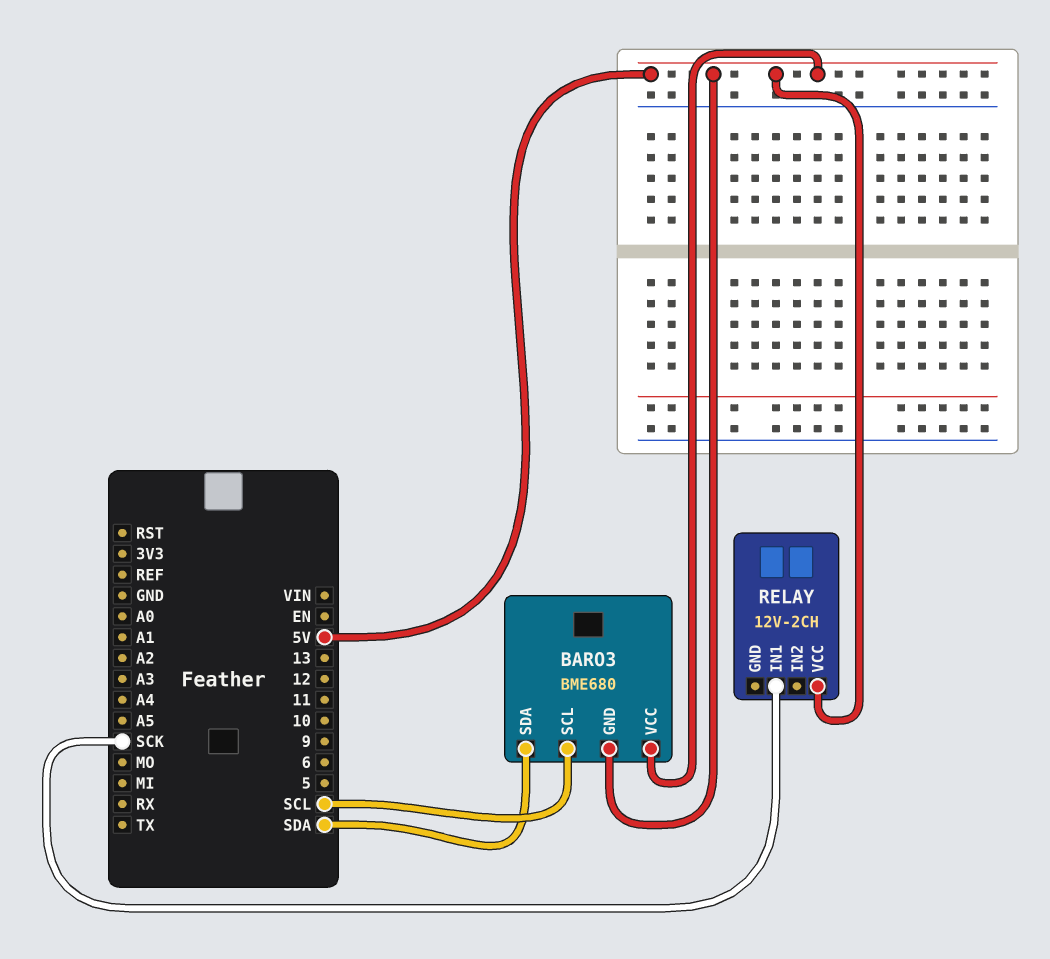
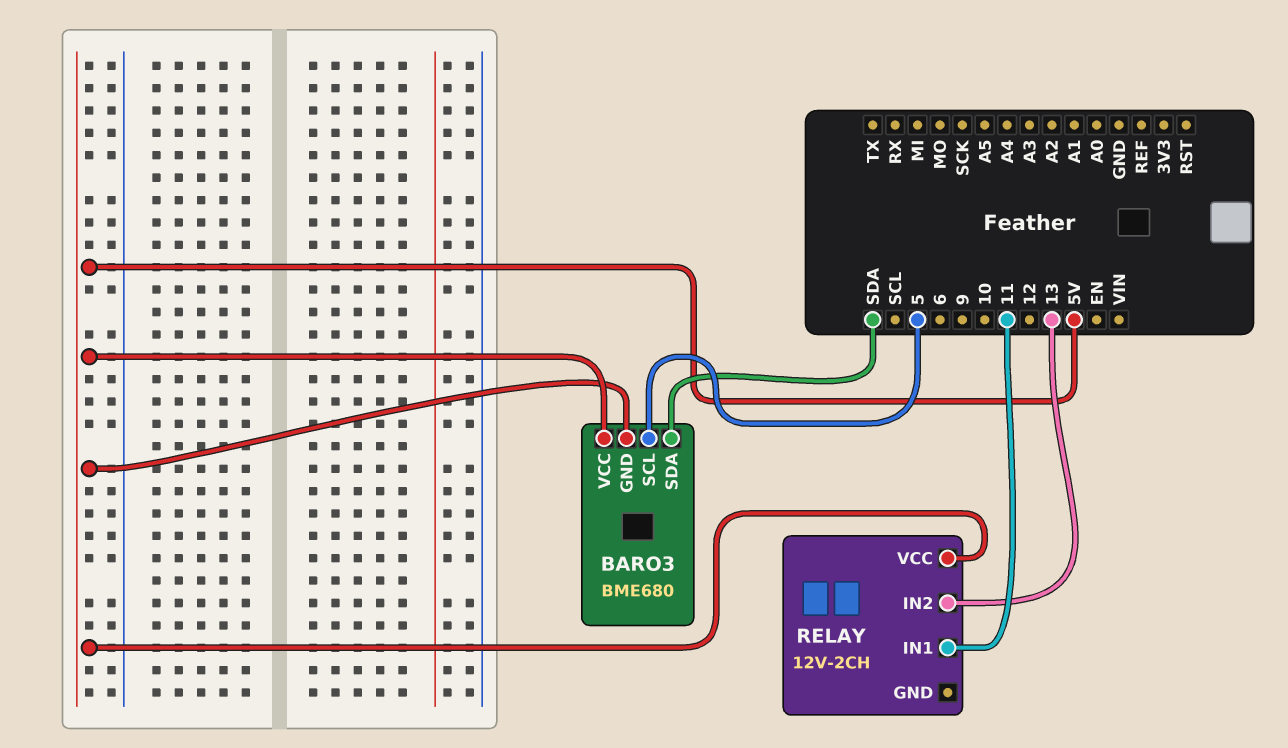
BARO3 pin SCL: SCL -> 5
RELAY pin IN1: SCK -> 11
RELAY pin IN2: none -> 13

